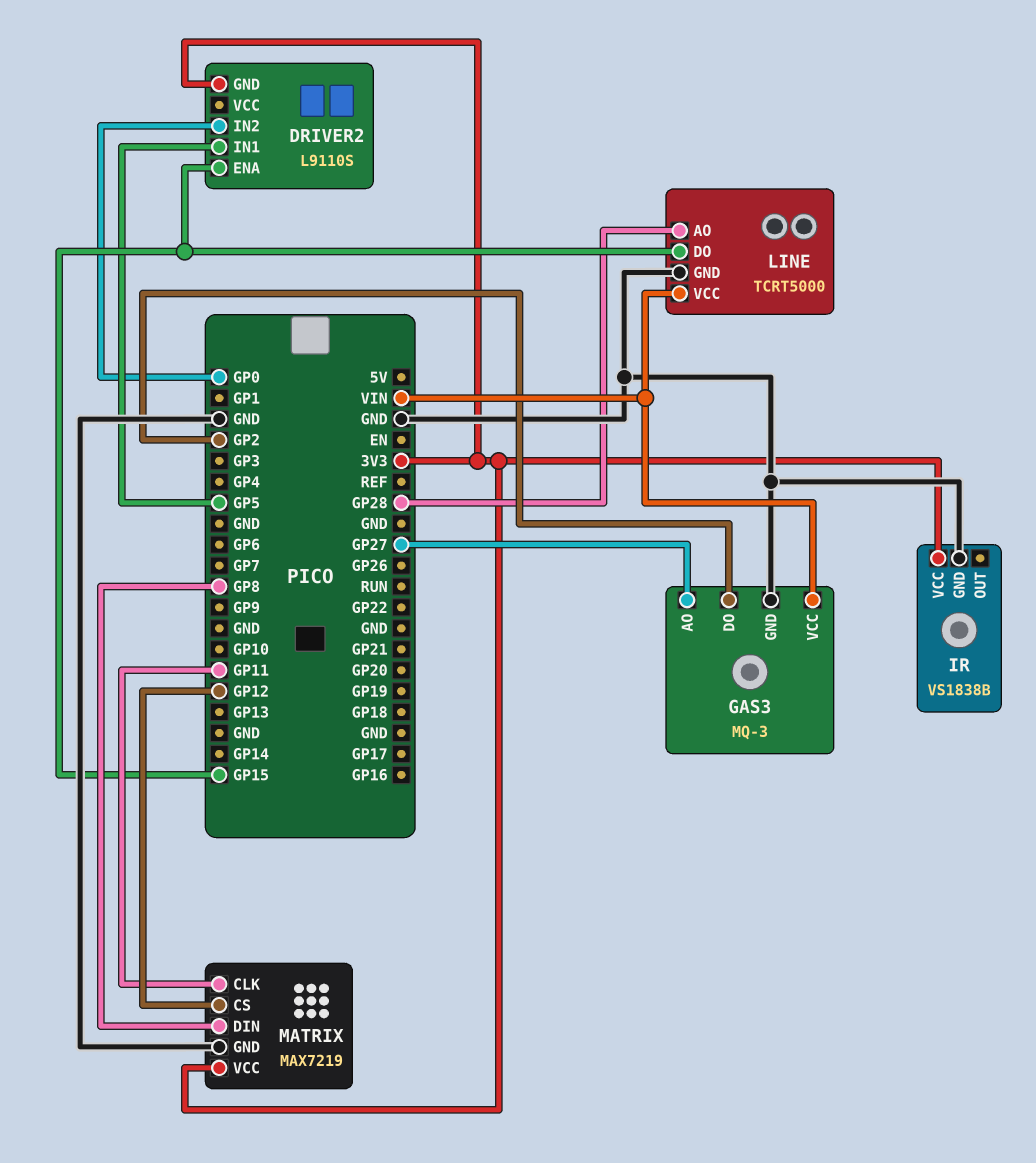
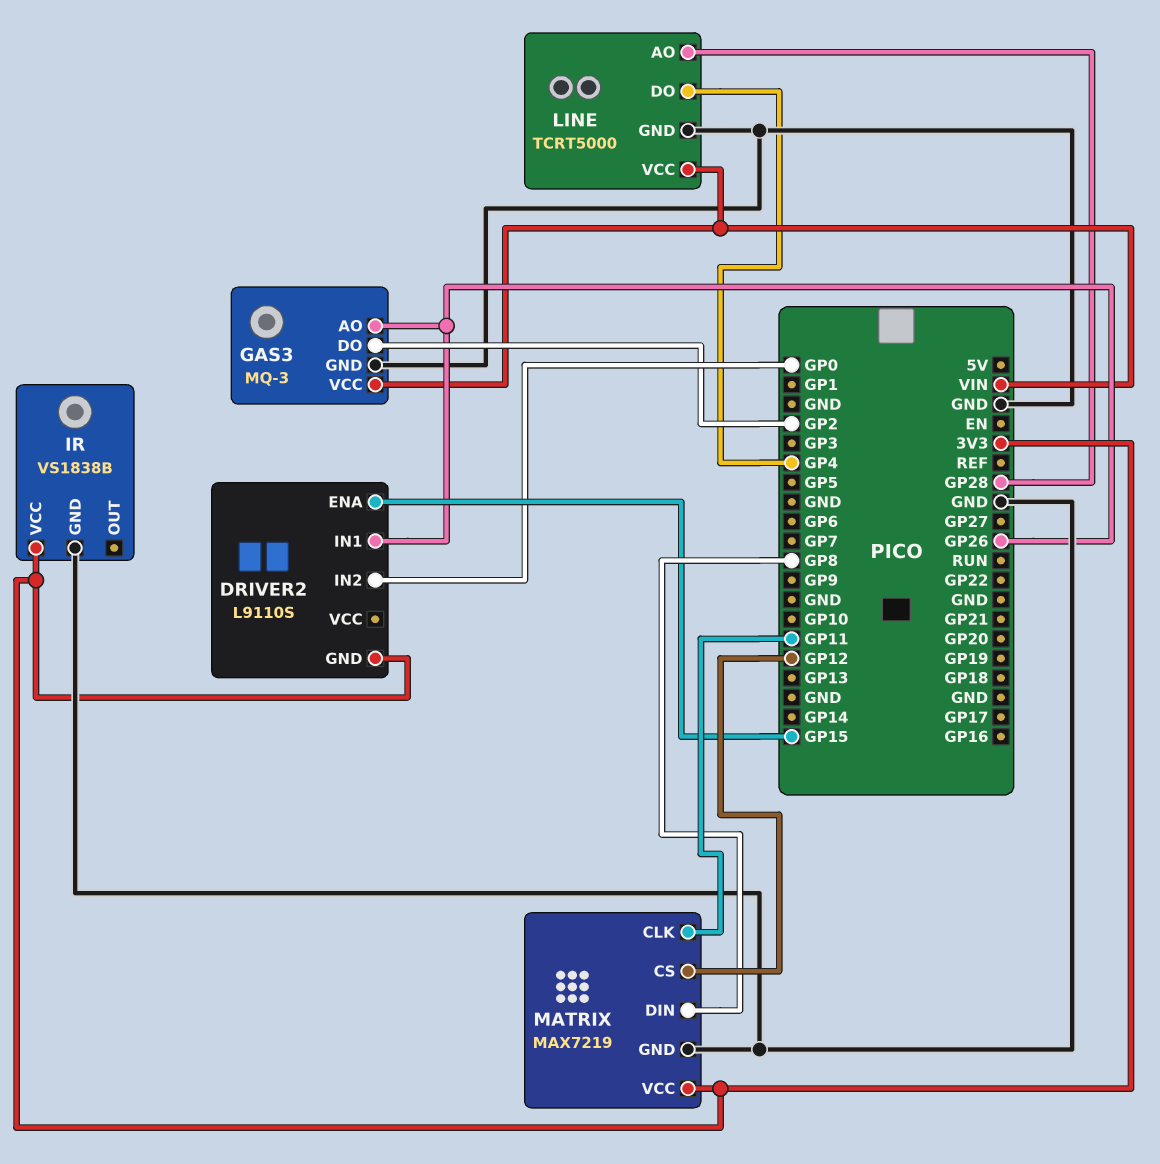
DRIVER2 pin IN1: GP5 -> GP26
GAS3 pin AO: GP27 -> GP26
LINE pin DO: GP15 -> GP4

